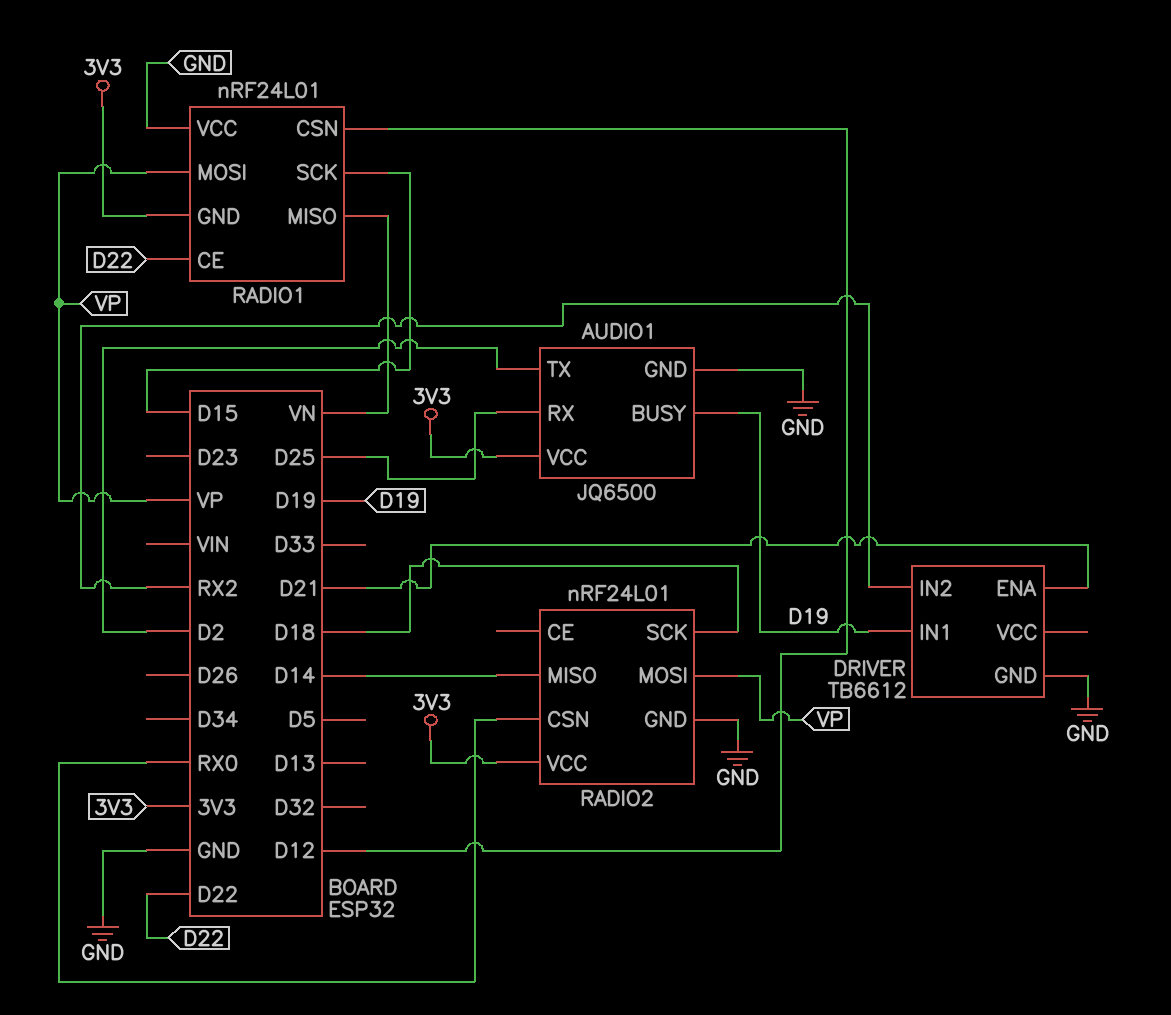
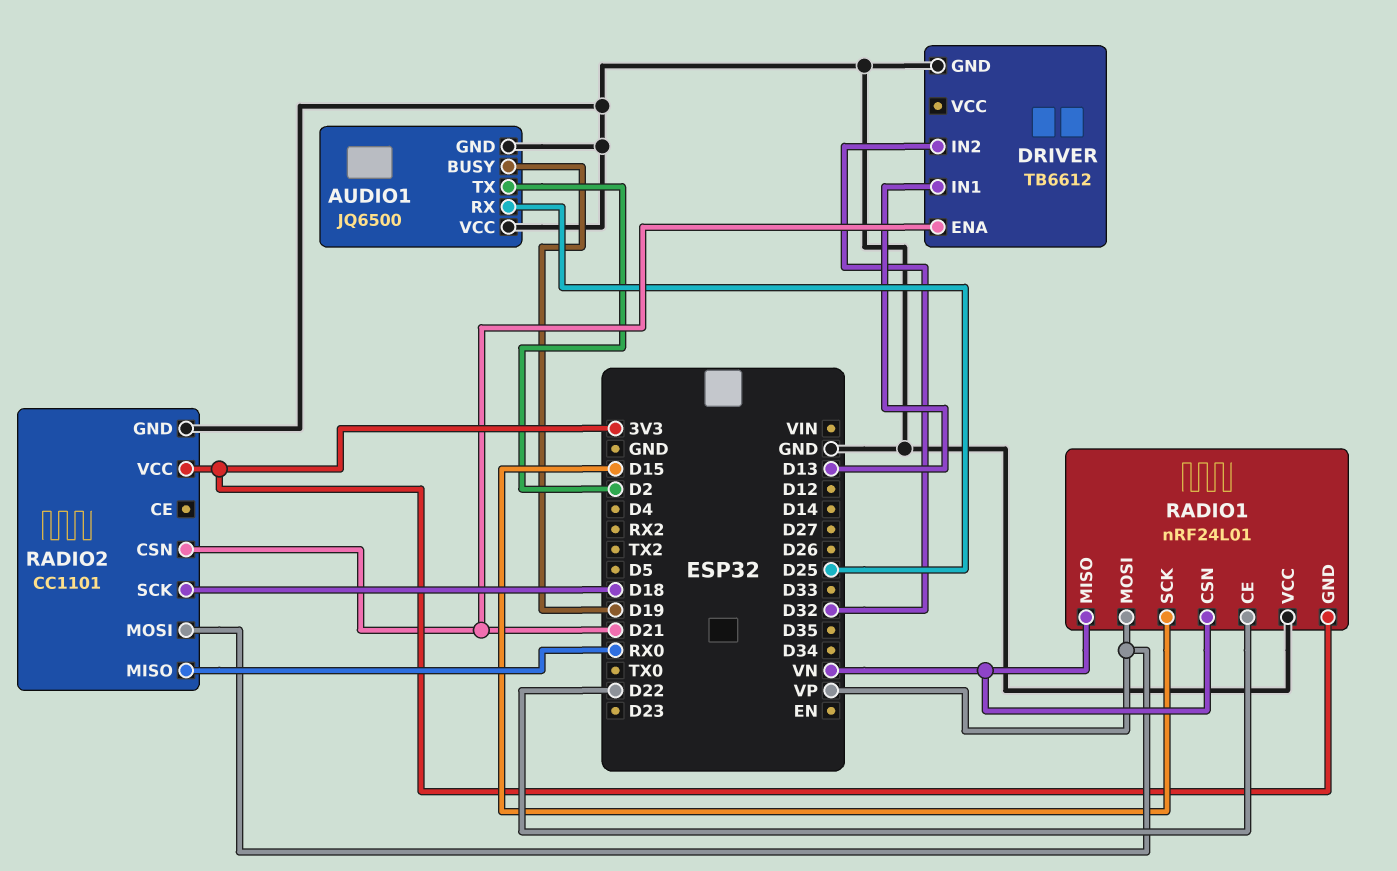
AUDIO1 pin VCC: 3V3 -> GND
DRIVER pin IN1: D19 -> D13
DRIVER pin IN2: RX2 -> D32
RADIO1 pin CSN: D12 -> VN
RADIO2: nRF24L01 -> CC1101
RADIO2 pin CSN: RX0 -> D21
RADIO2 pin MISO: D14 -> RX0

